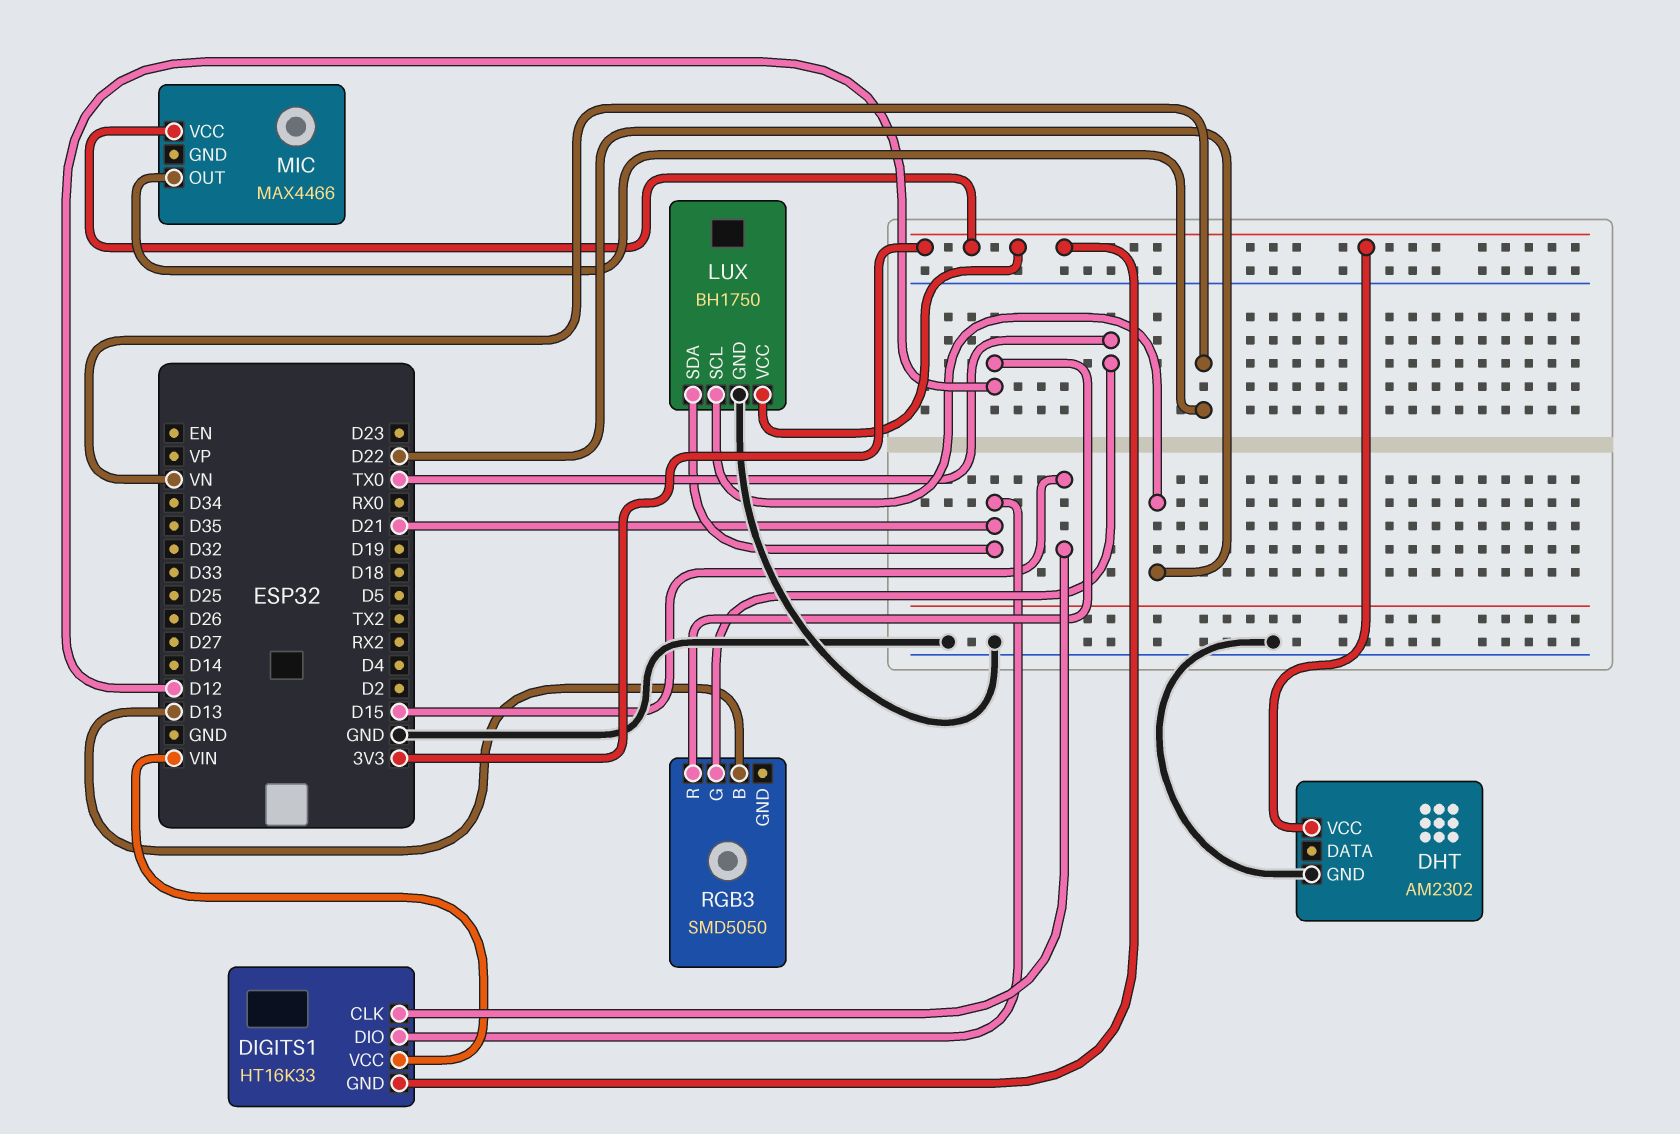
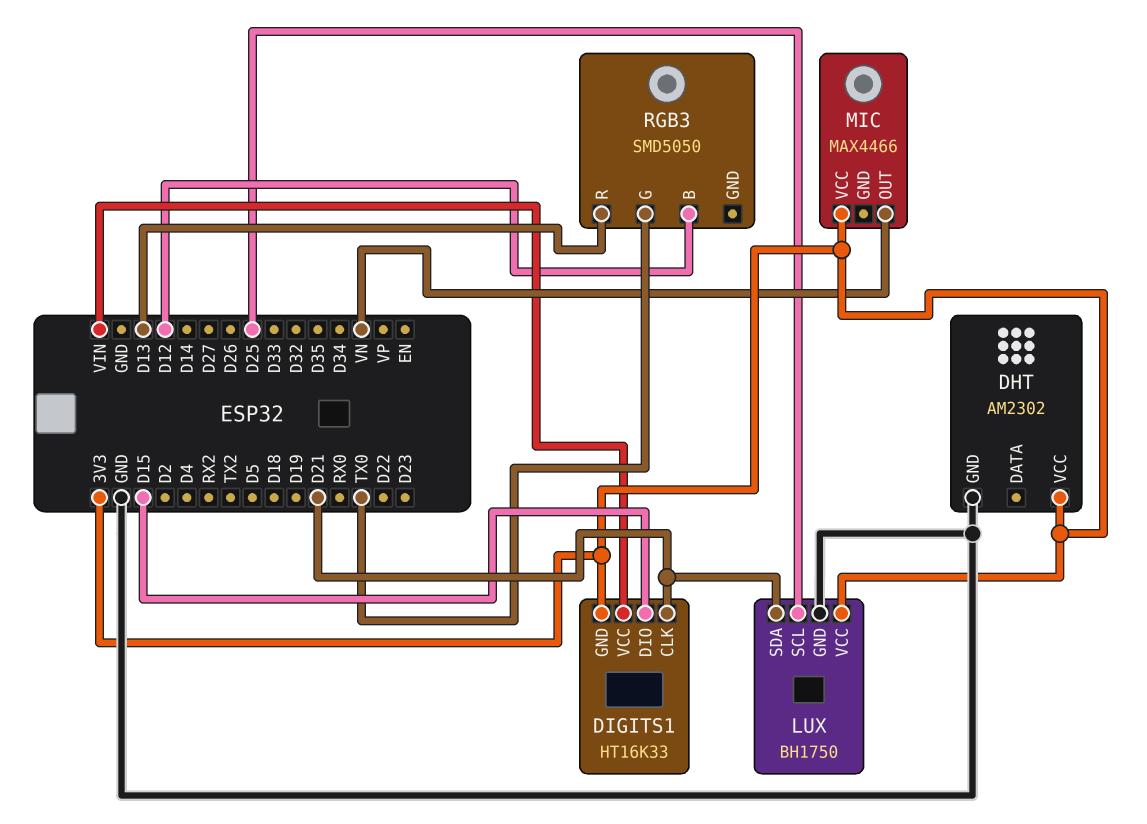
DIGITS1 pin CLK: D15 -> D21
DIGITS1 pin DIO: D21 -> D15
LUX pin SCL: D22 -> D25
RGB3 pin B: D13 -> D12
RGB3 pin R: D12 -> D13

